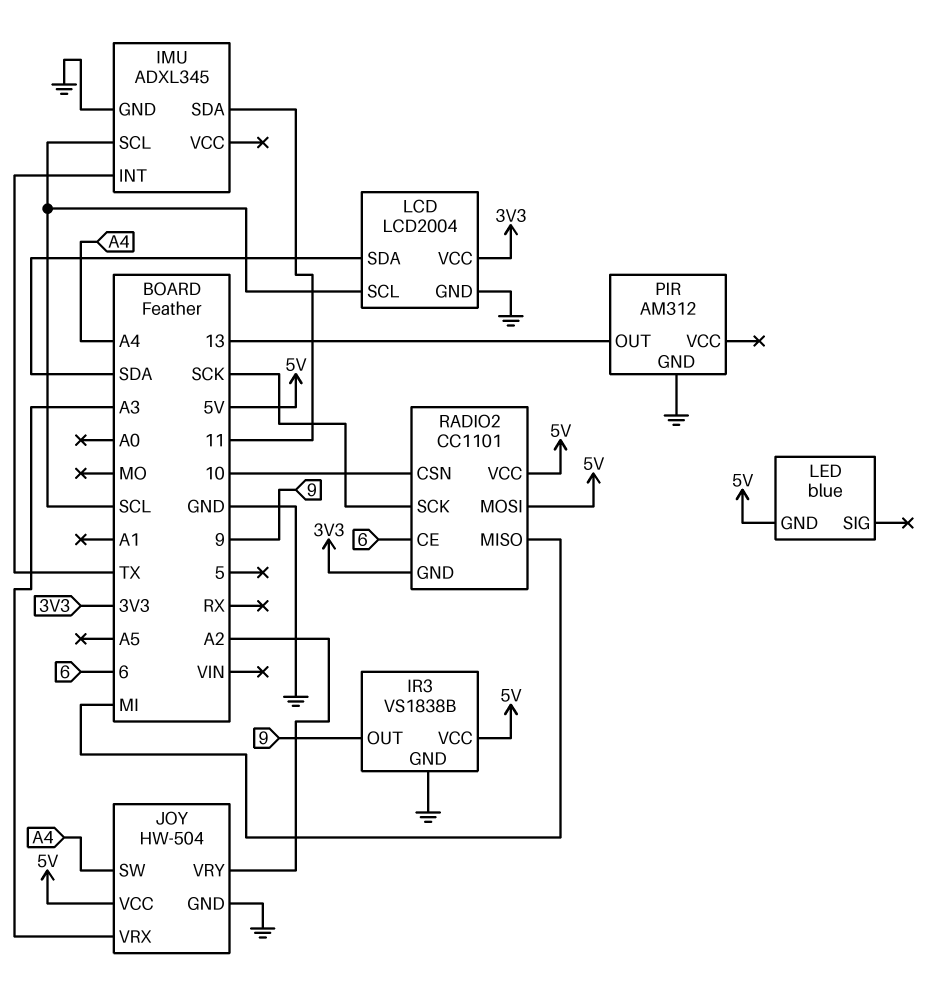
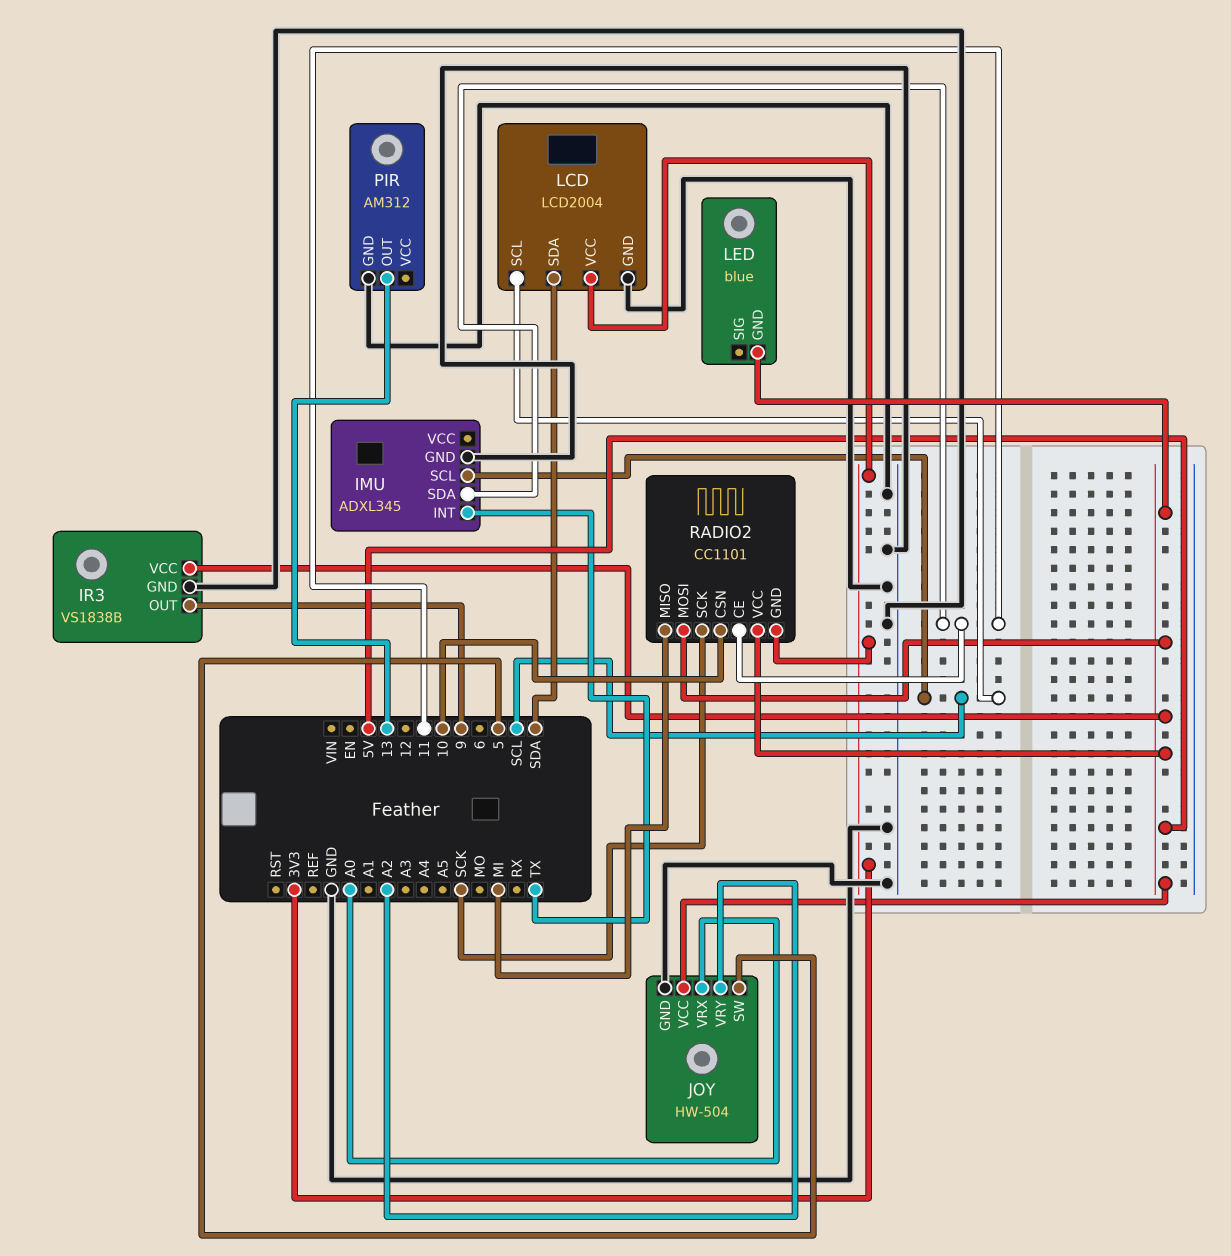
JOY pin SW: A4 -> 5
JOY pin VRX: A3 -> A0
RADIO2 pin CE: 6 -> 11

